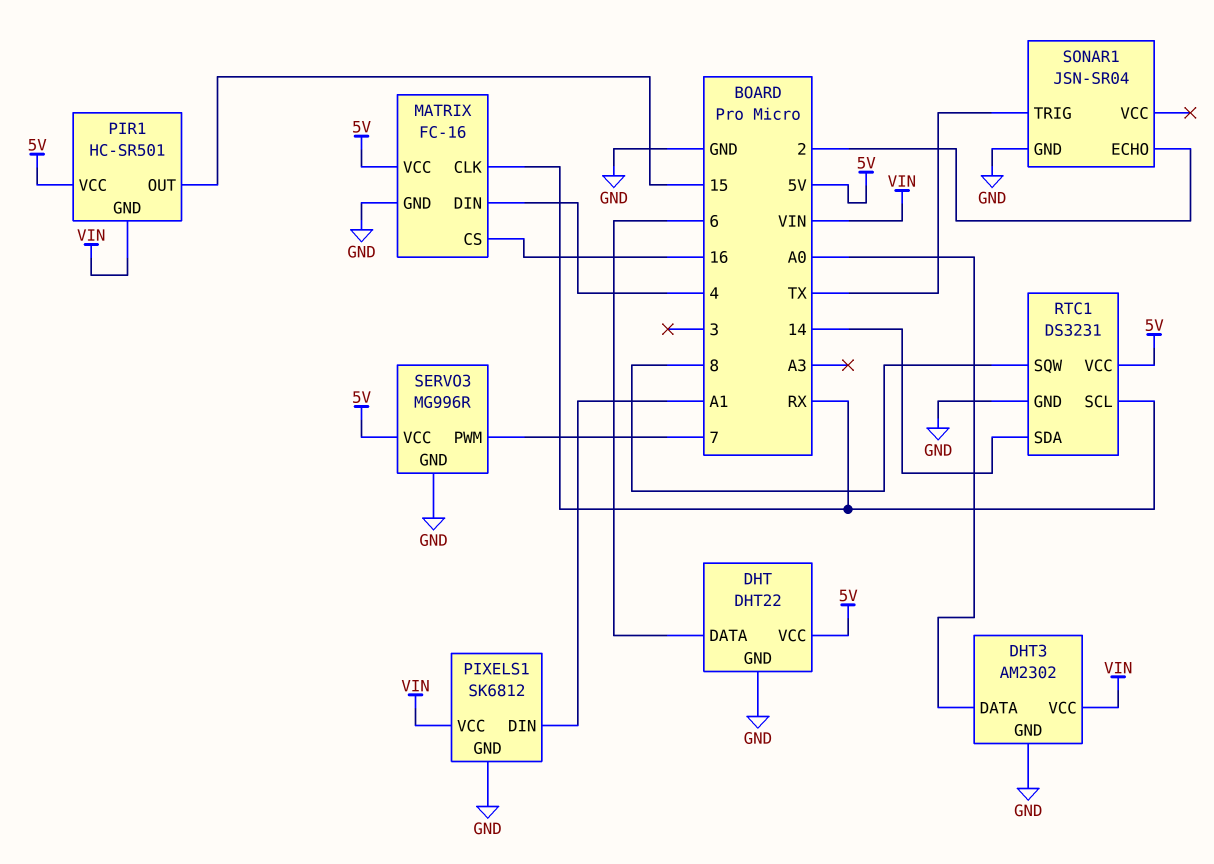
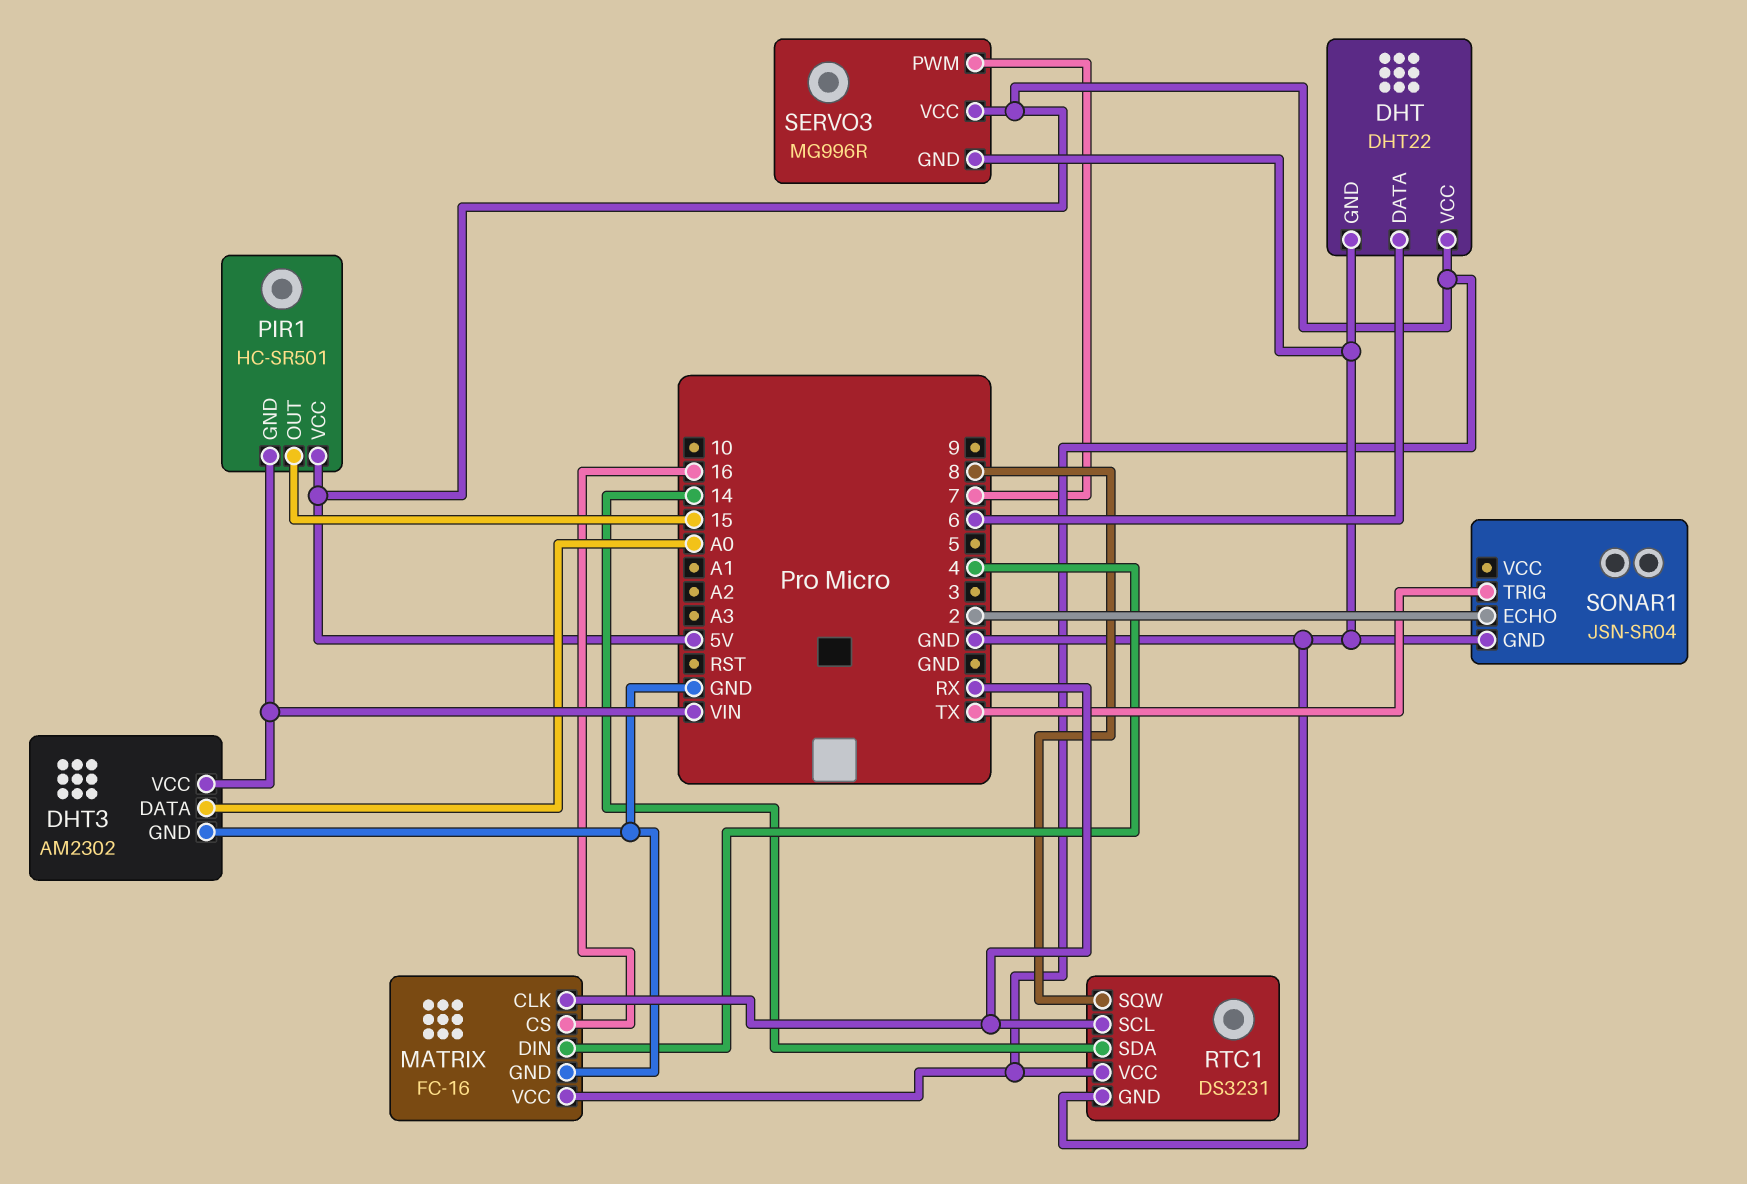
PIXELS1: SK6812 -> none
PIXELS1 pin DIN: A1 -> none
PIXELS1 pin GND: GND -> none
PIXELS1 pin VCC: VIN -> none

